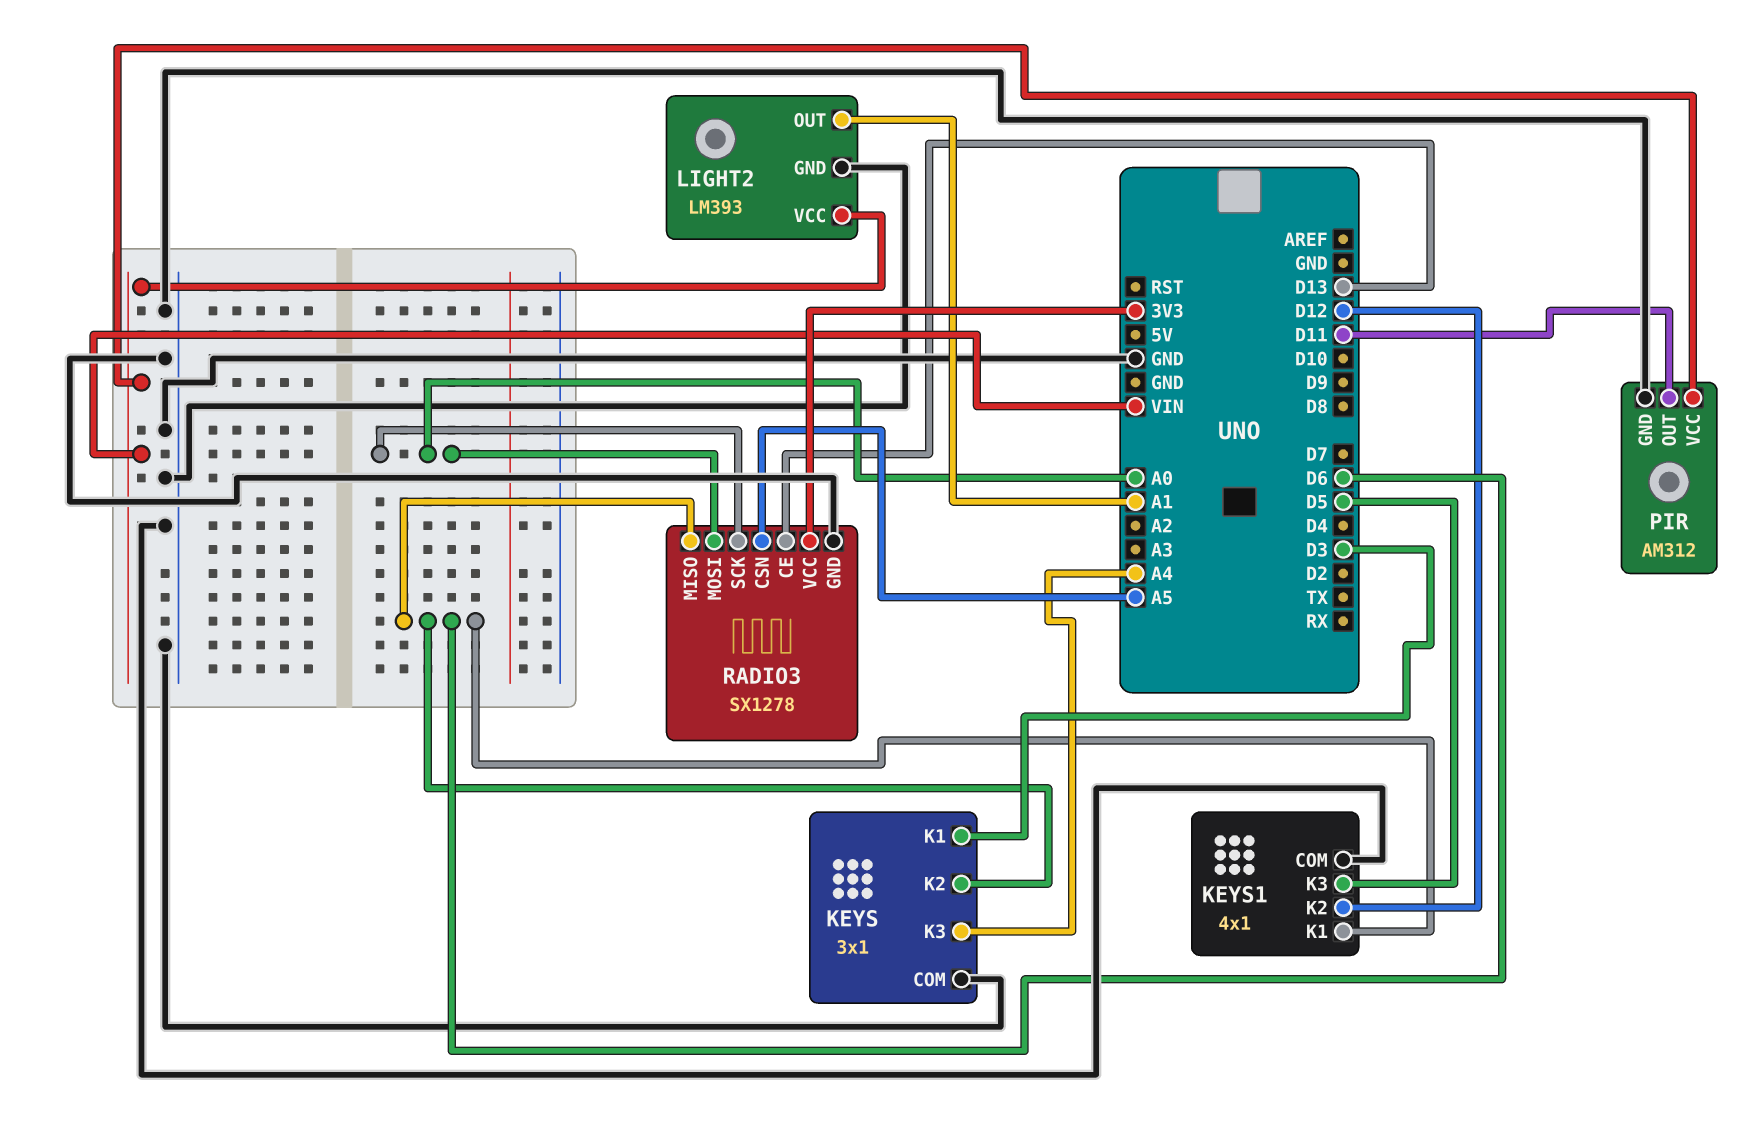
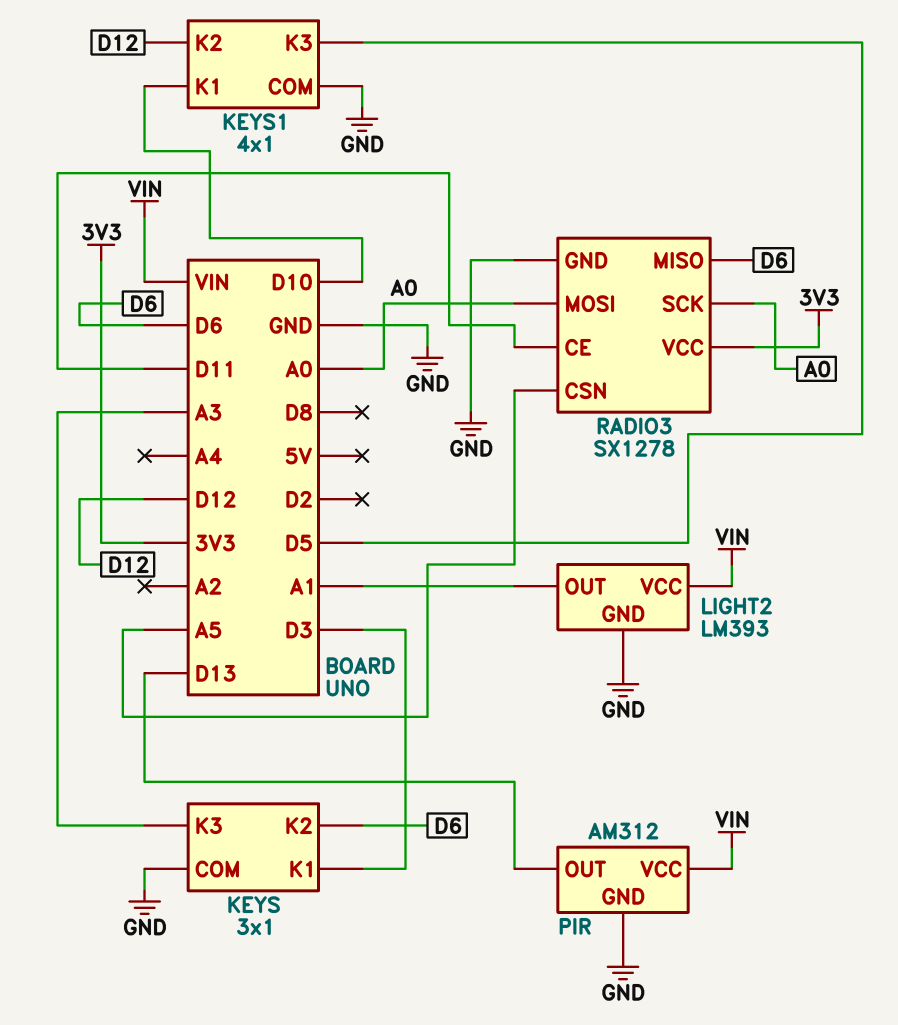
KEYS pin K3: A4 -> A3
KEYS1 pin K1: D6 -> D10
PIR pin OUT: D11 -> D13
RADIO3 pin CE: D13 -> D11

